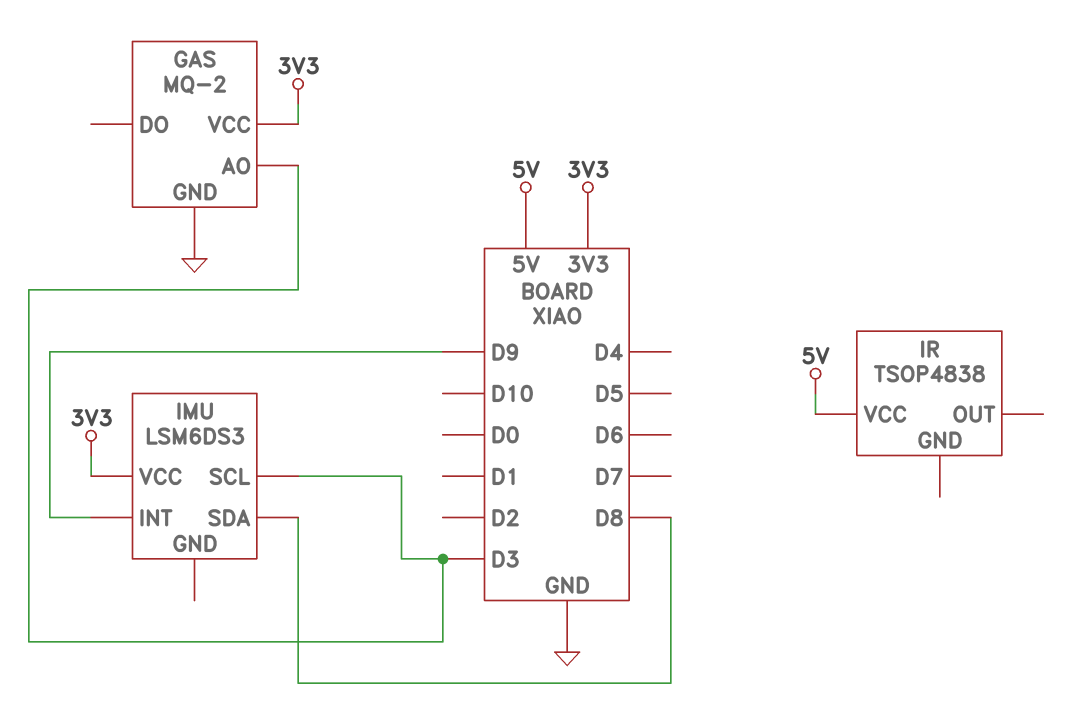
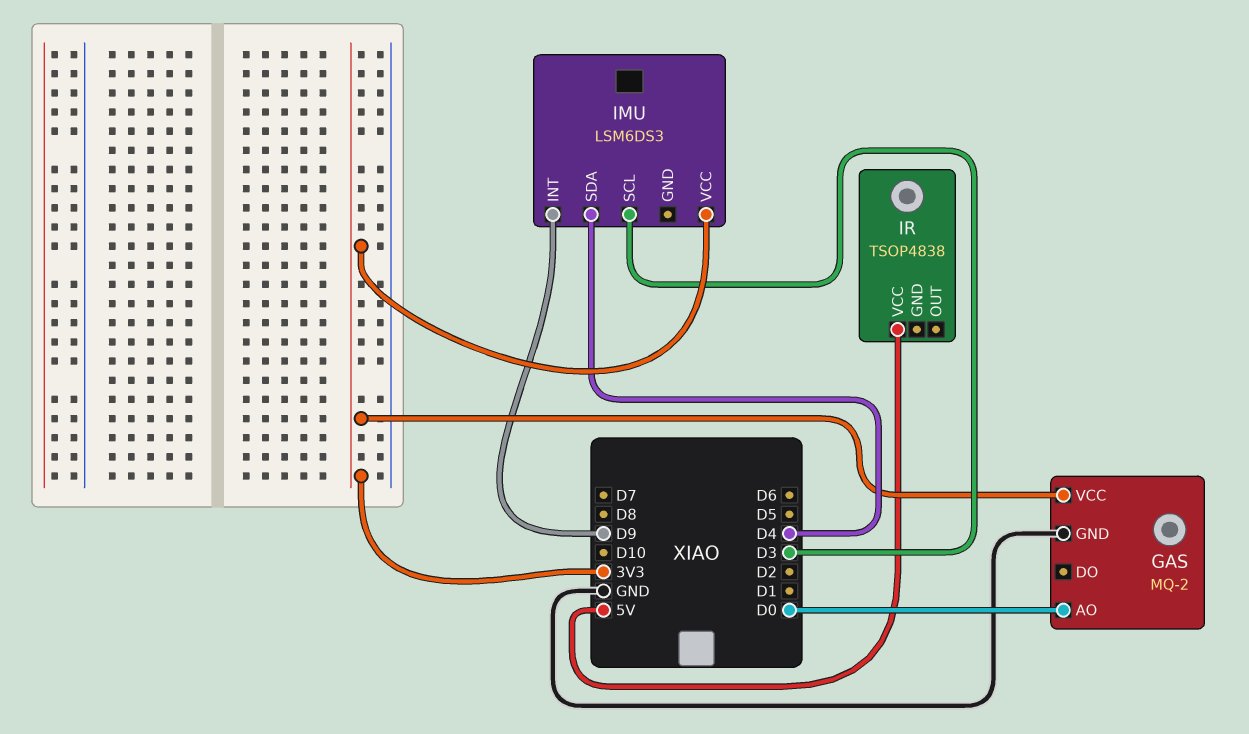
GAS pin AO: D3 -> D0
IMU pin SDA: D8 -> D4

